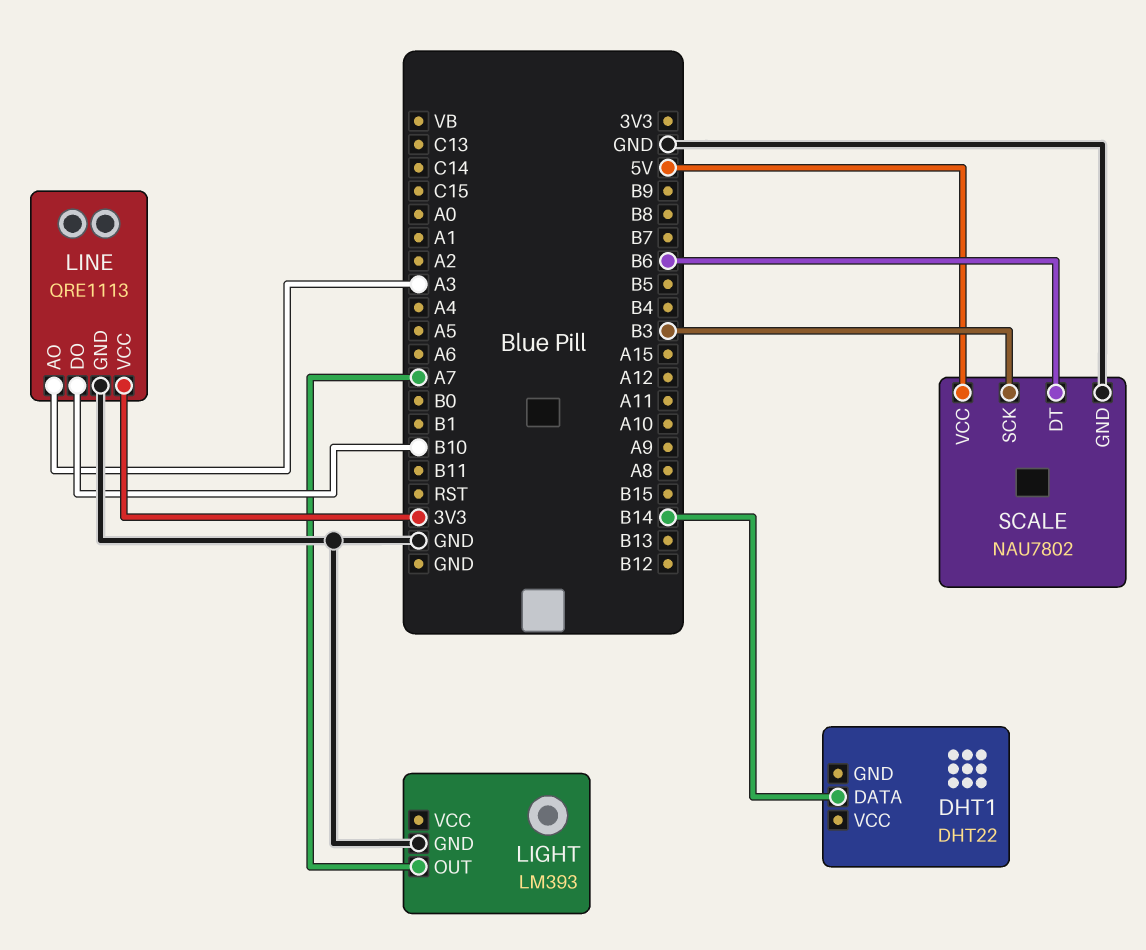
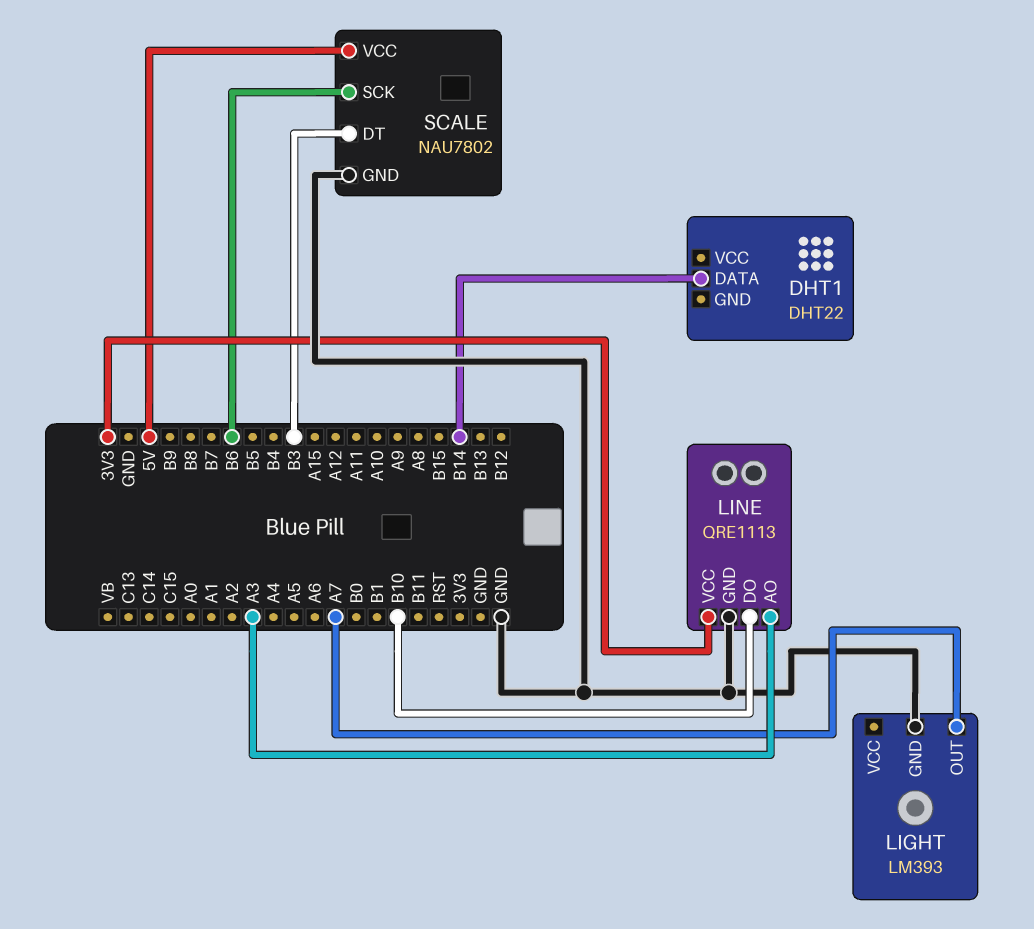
SCALE pin DT: B6 -> B3
SCALE pin SCK: B3 -> B6

